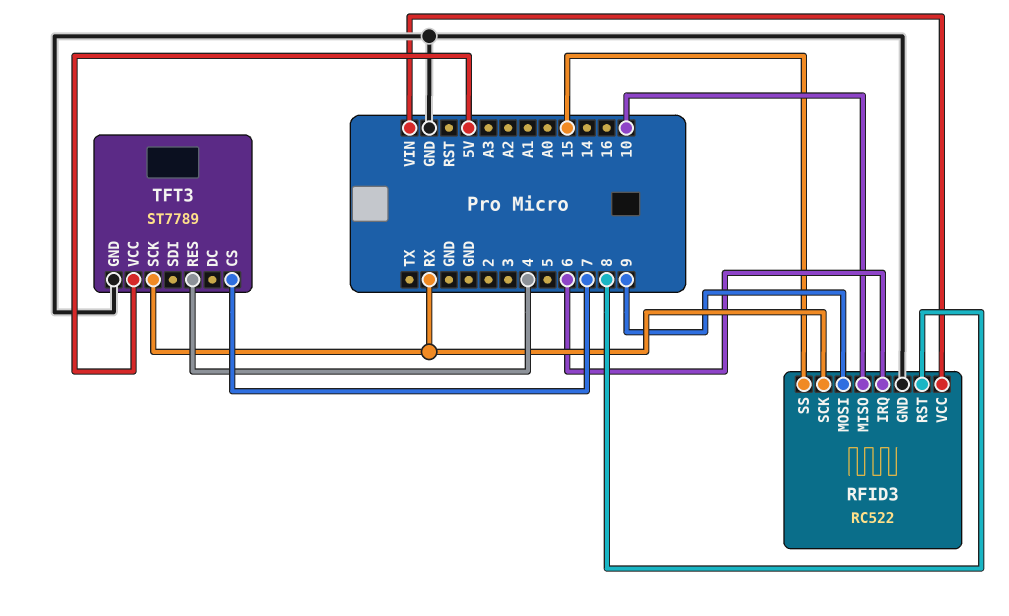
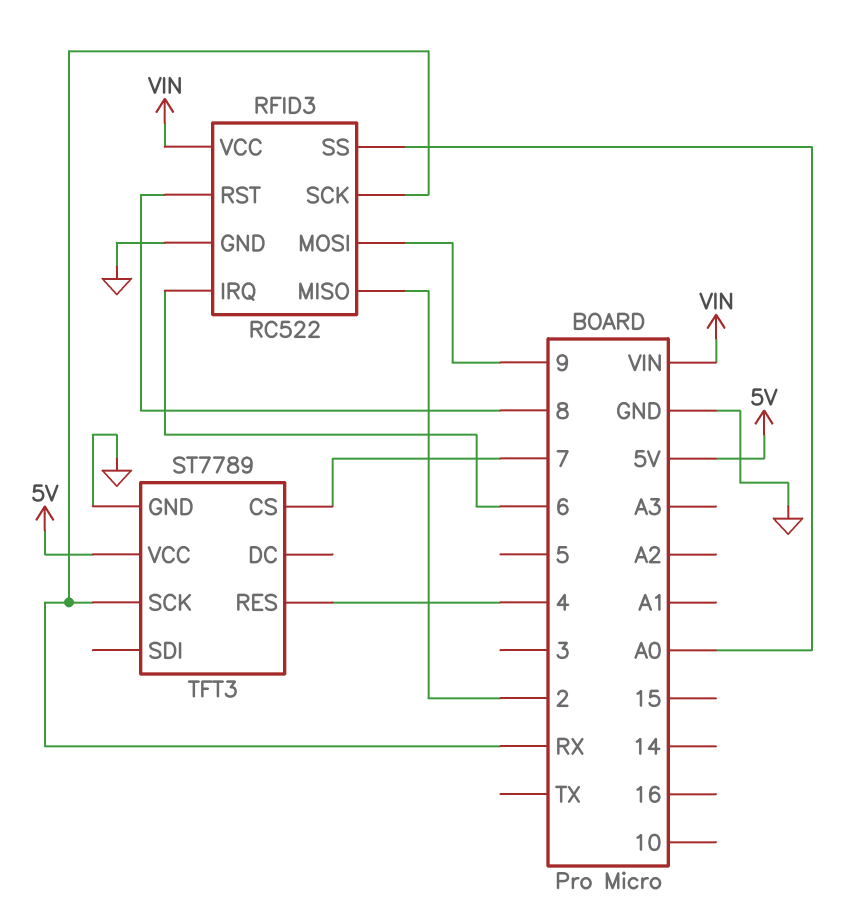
RFID3 pin MISO: 10 -> 2
RFID3 pin SS: 15 -> A0

